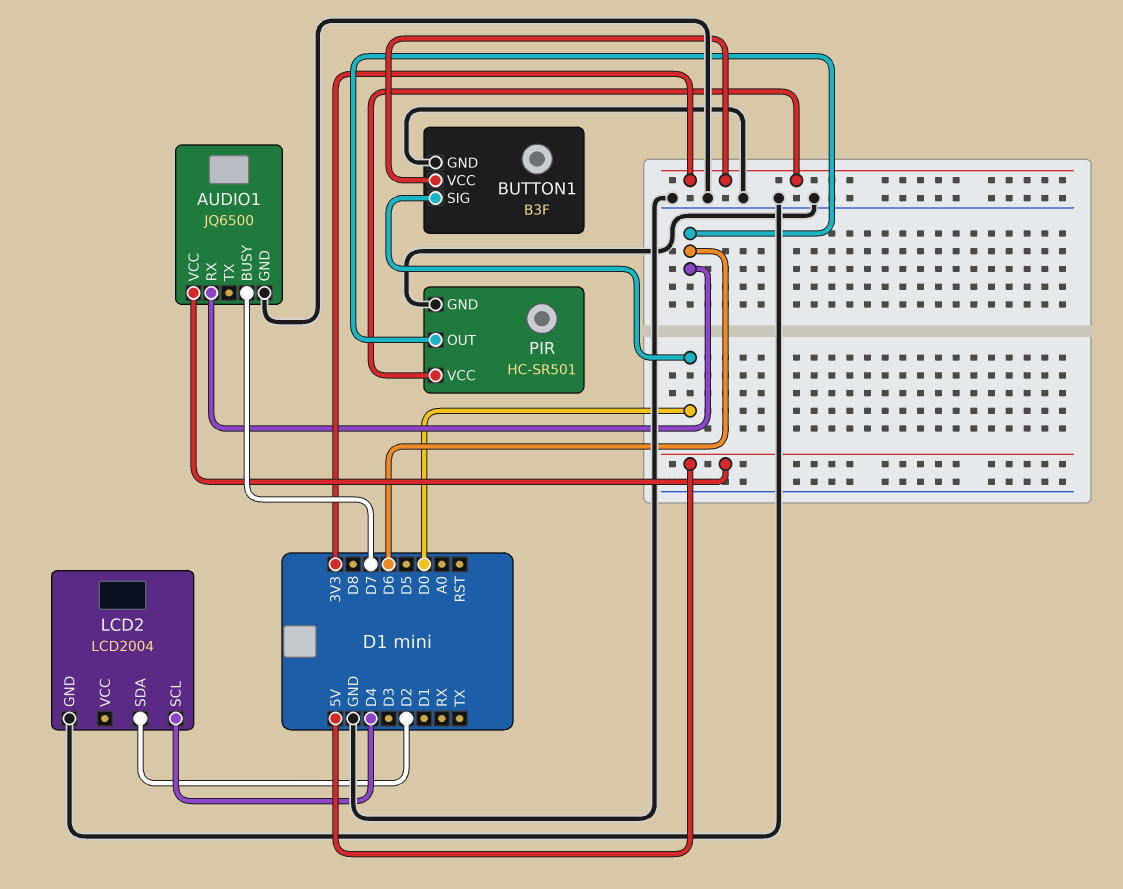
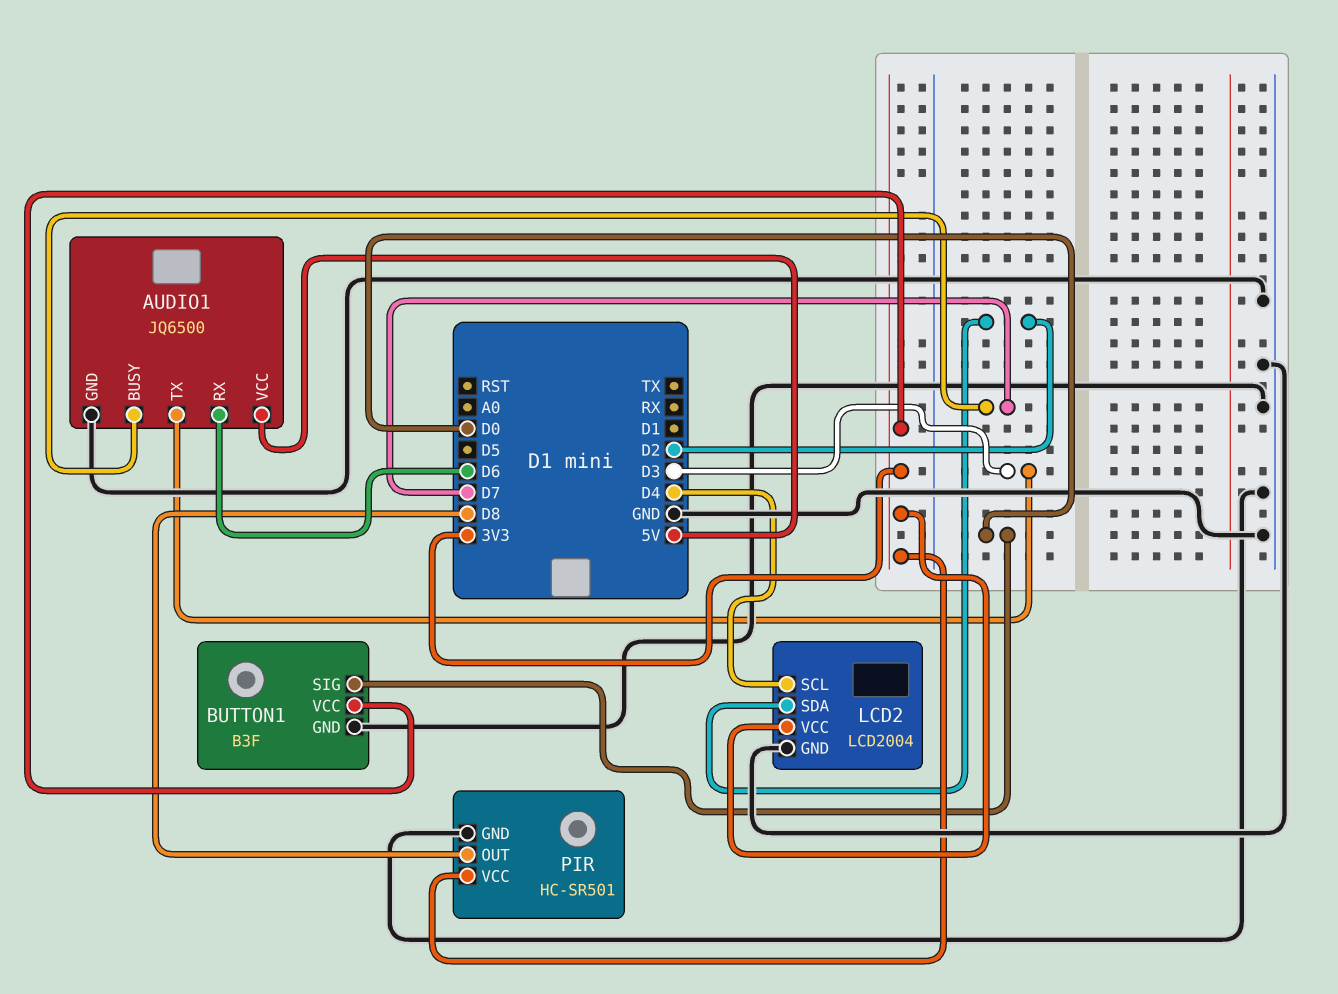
AUDIO1 pin TX: none -> D3
LCD2 pin VCC: none -> 3V3
PIR pin OUT: D6 -> D8

